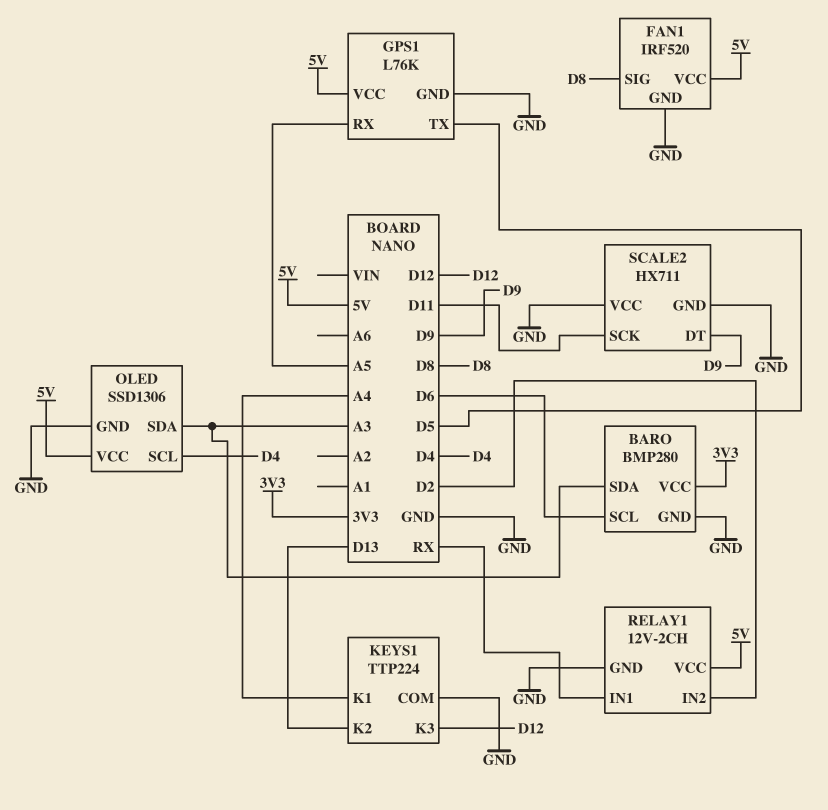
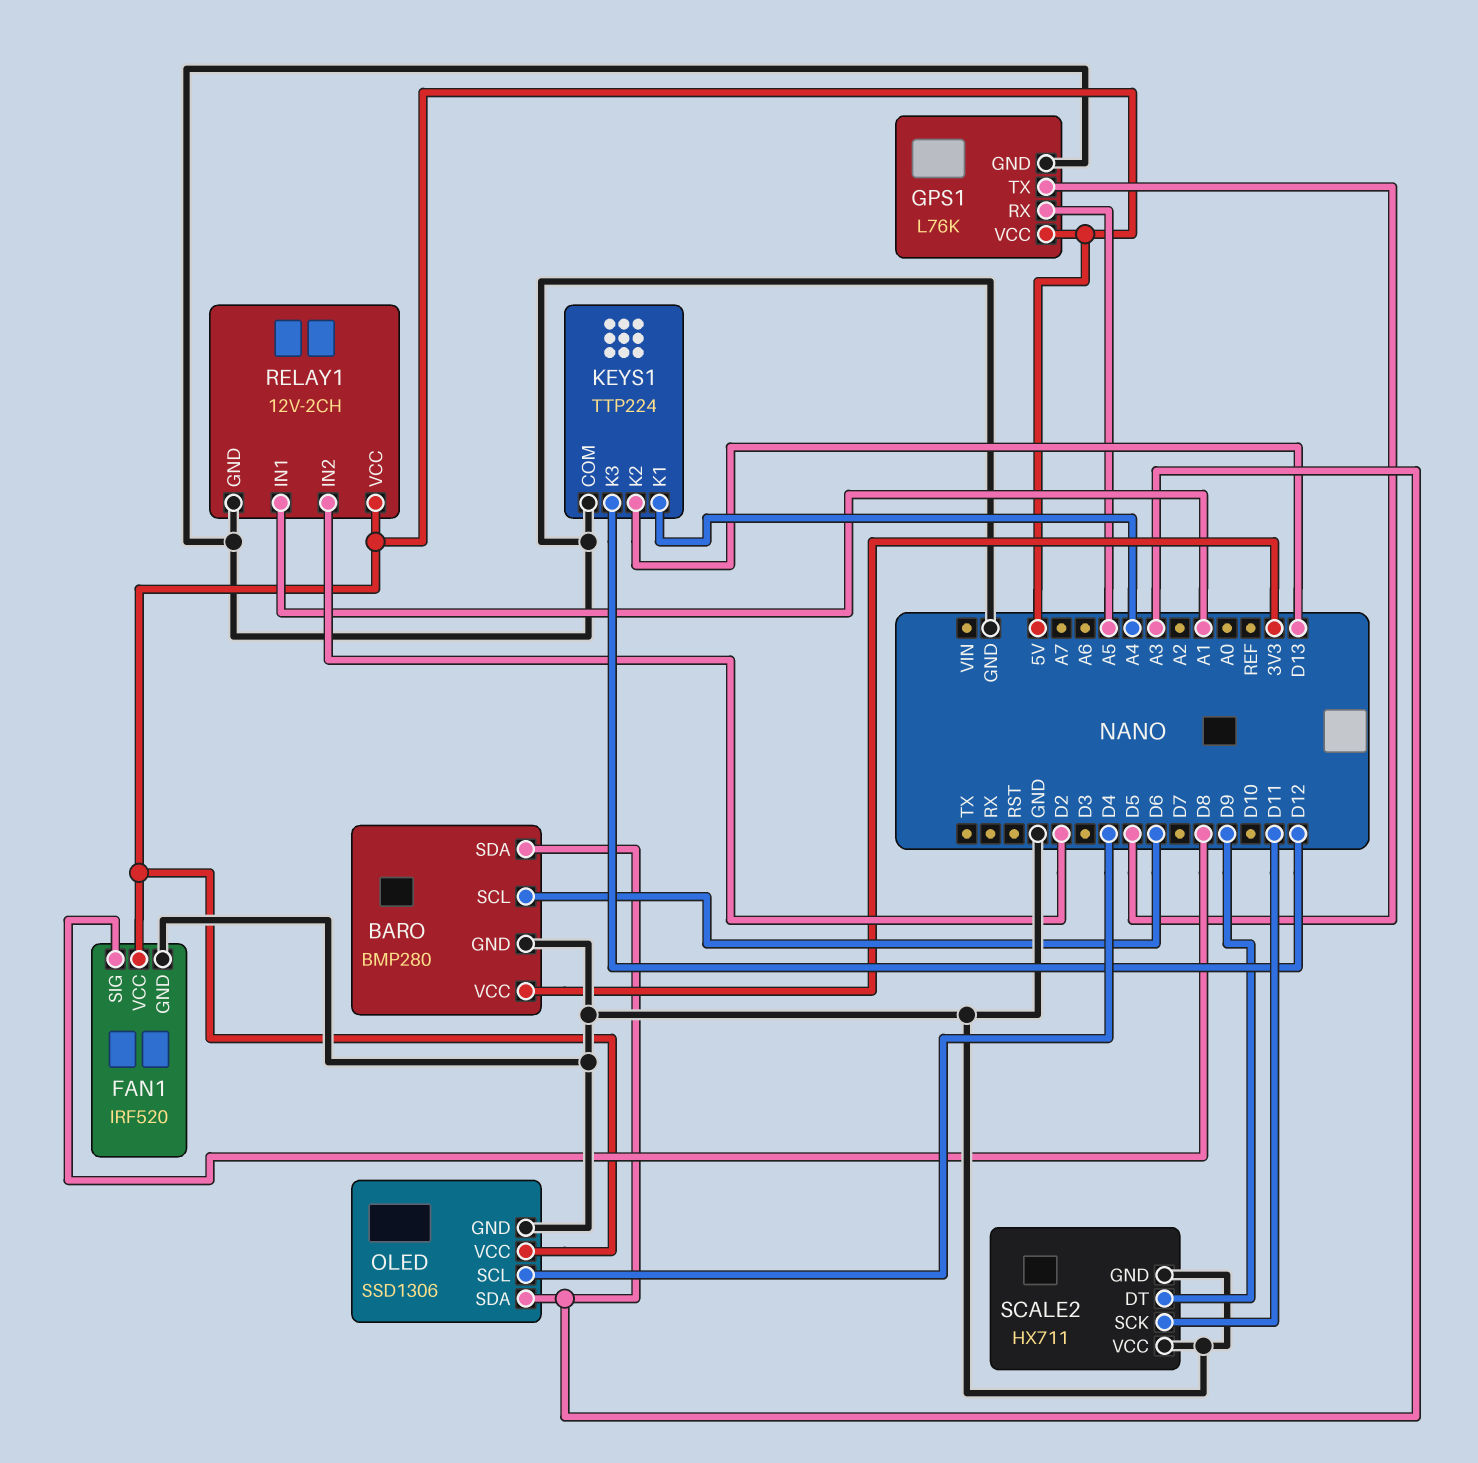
RELAY1 pin IN1: RX -> A1

